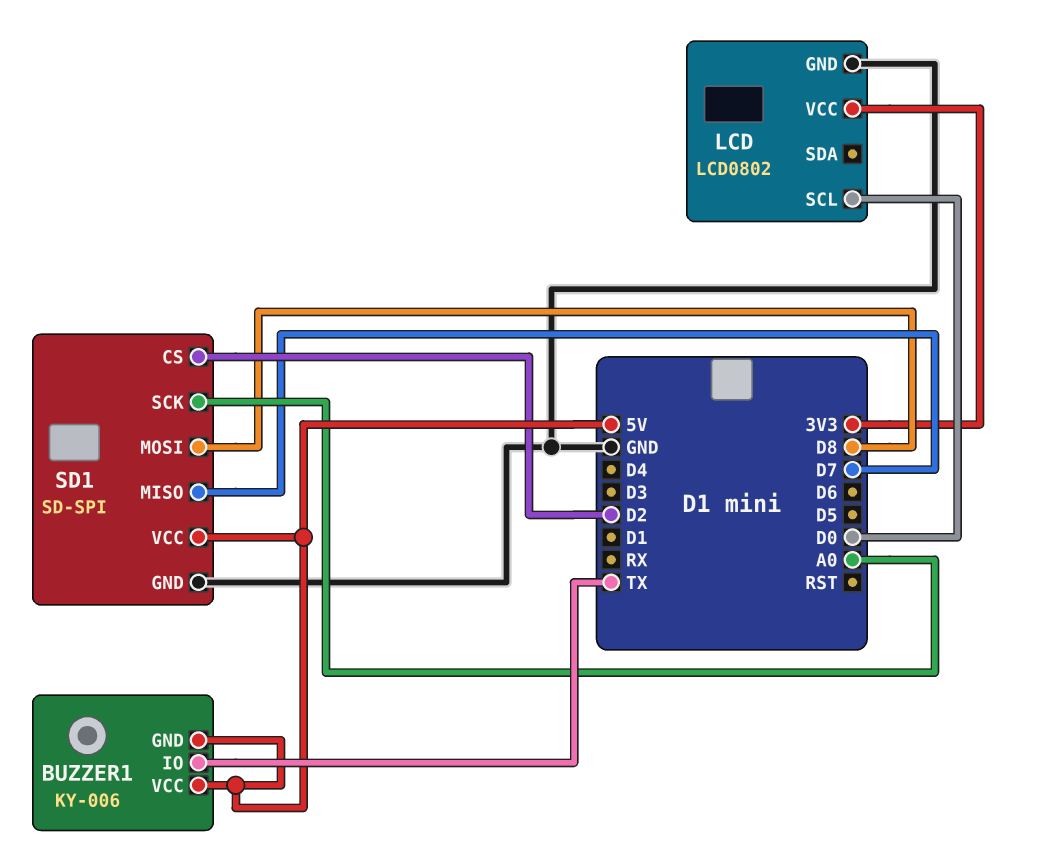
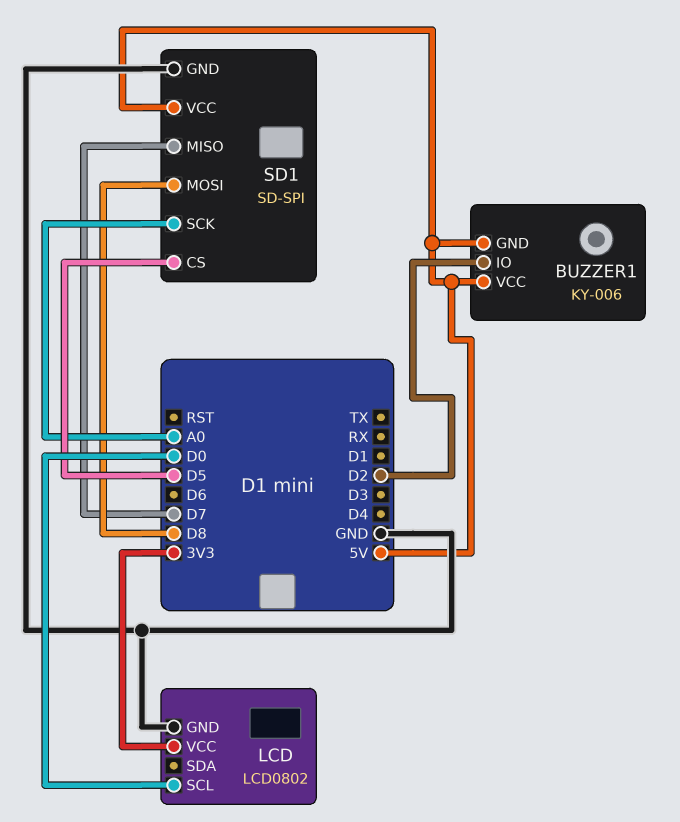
BUZZER1 pin IO: TX -> D2
SD1 pin CS: D2 -> D5

